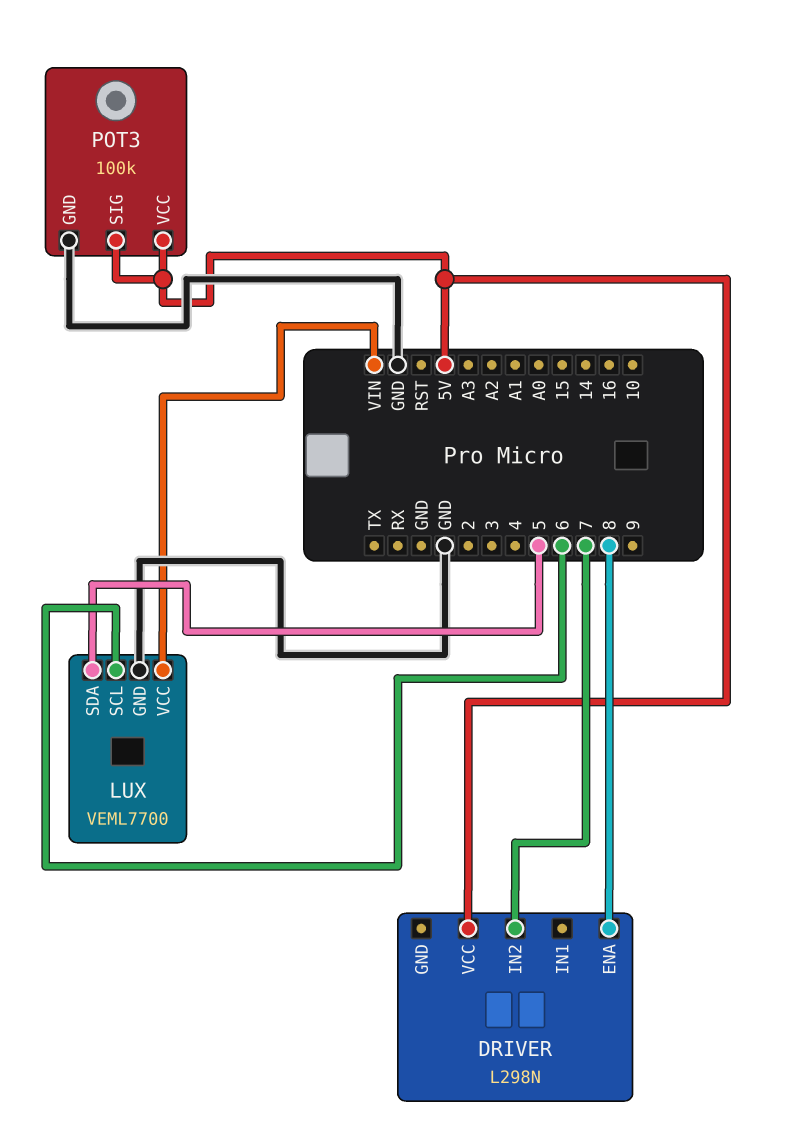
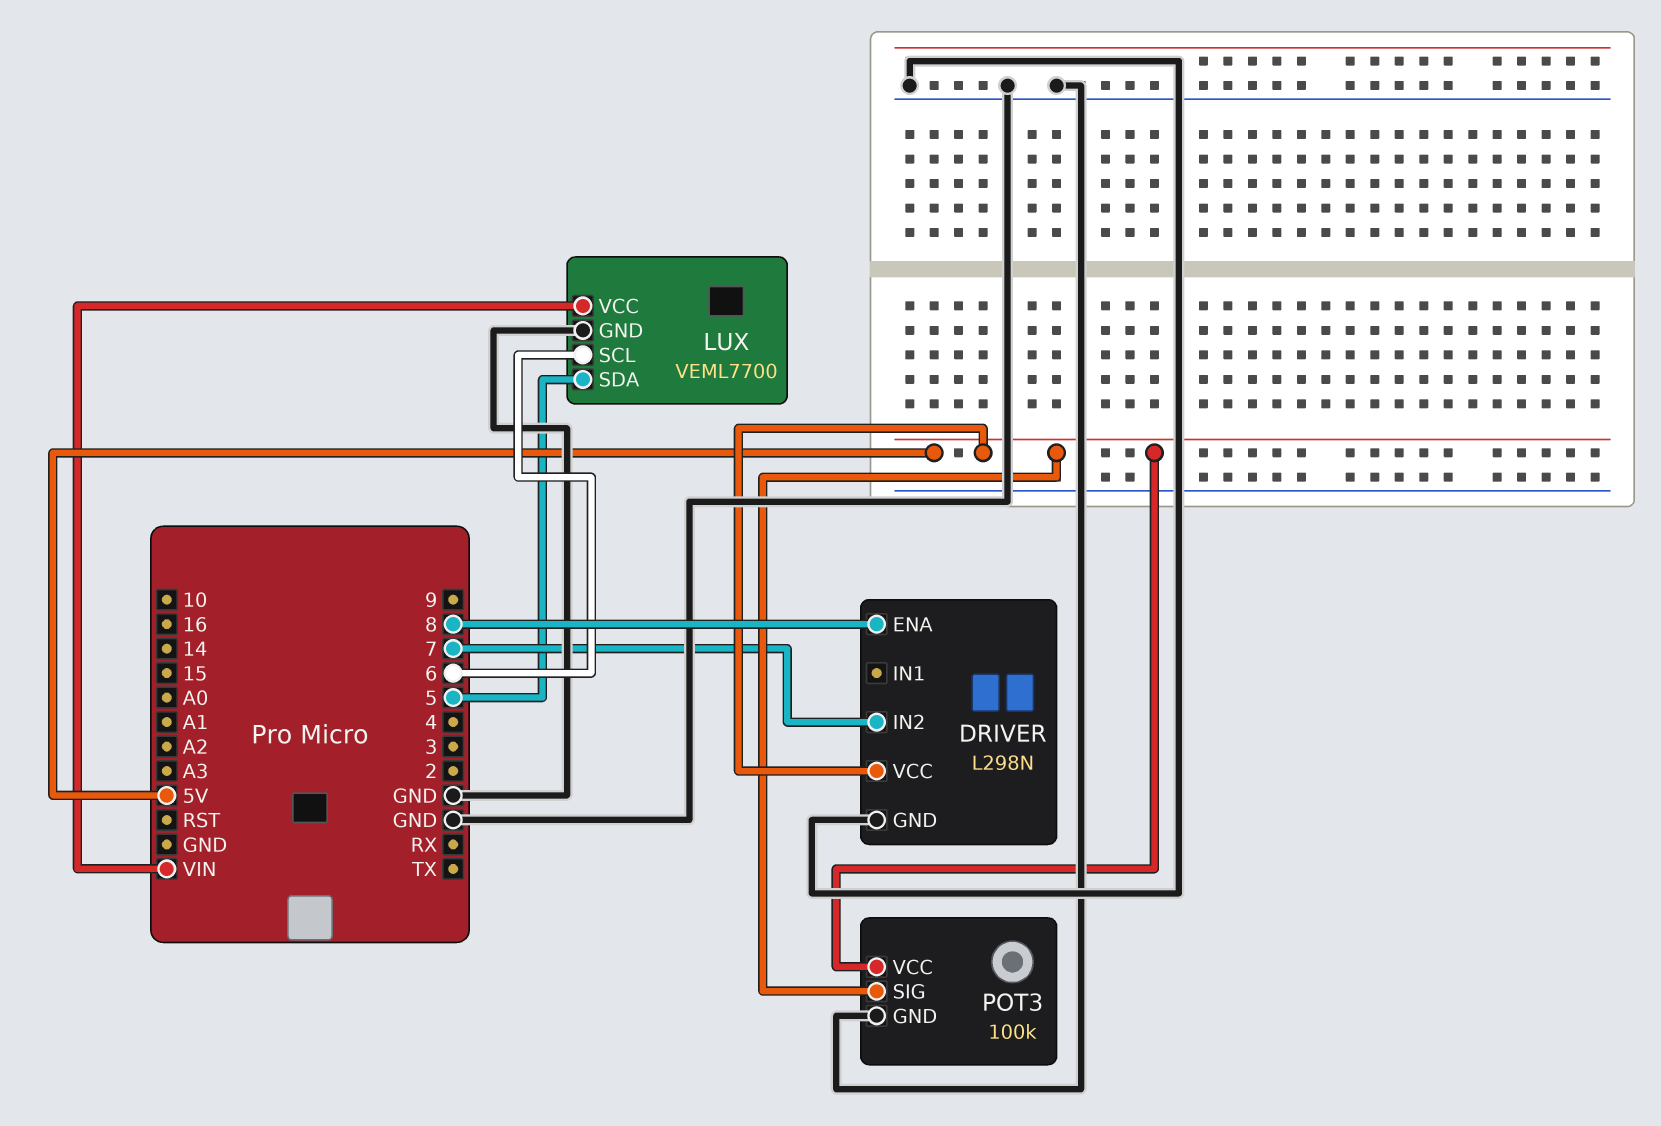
DRIVER pin GND: none -> GND

